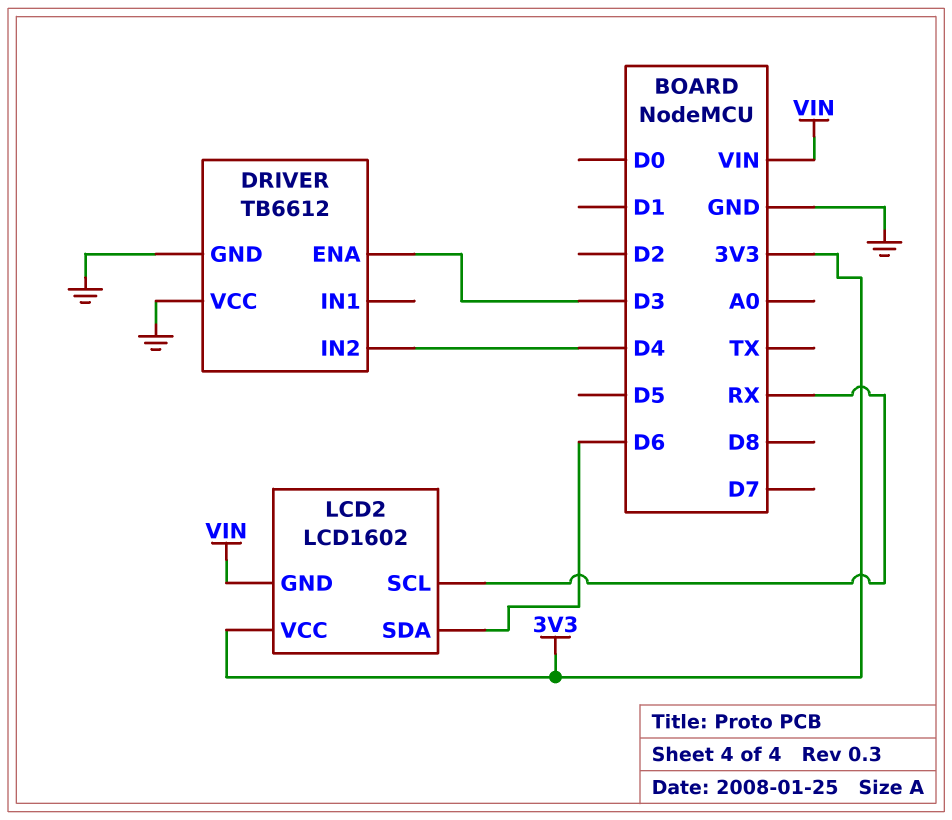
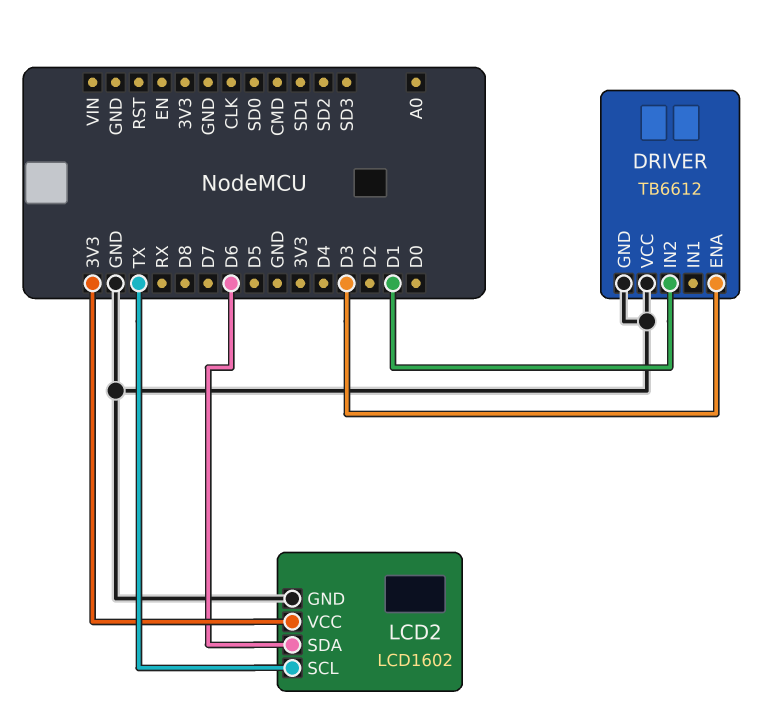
DRIVER pin IN2: D4 -> D1
LCD2 pin GND: VIN -> GND
LCD2 pin SCL: RX -> TX

